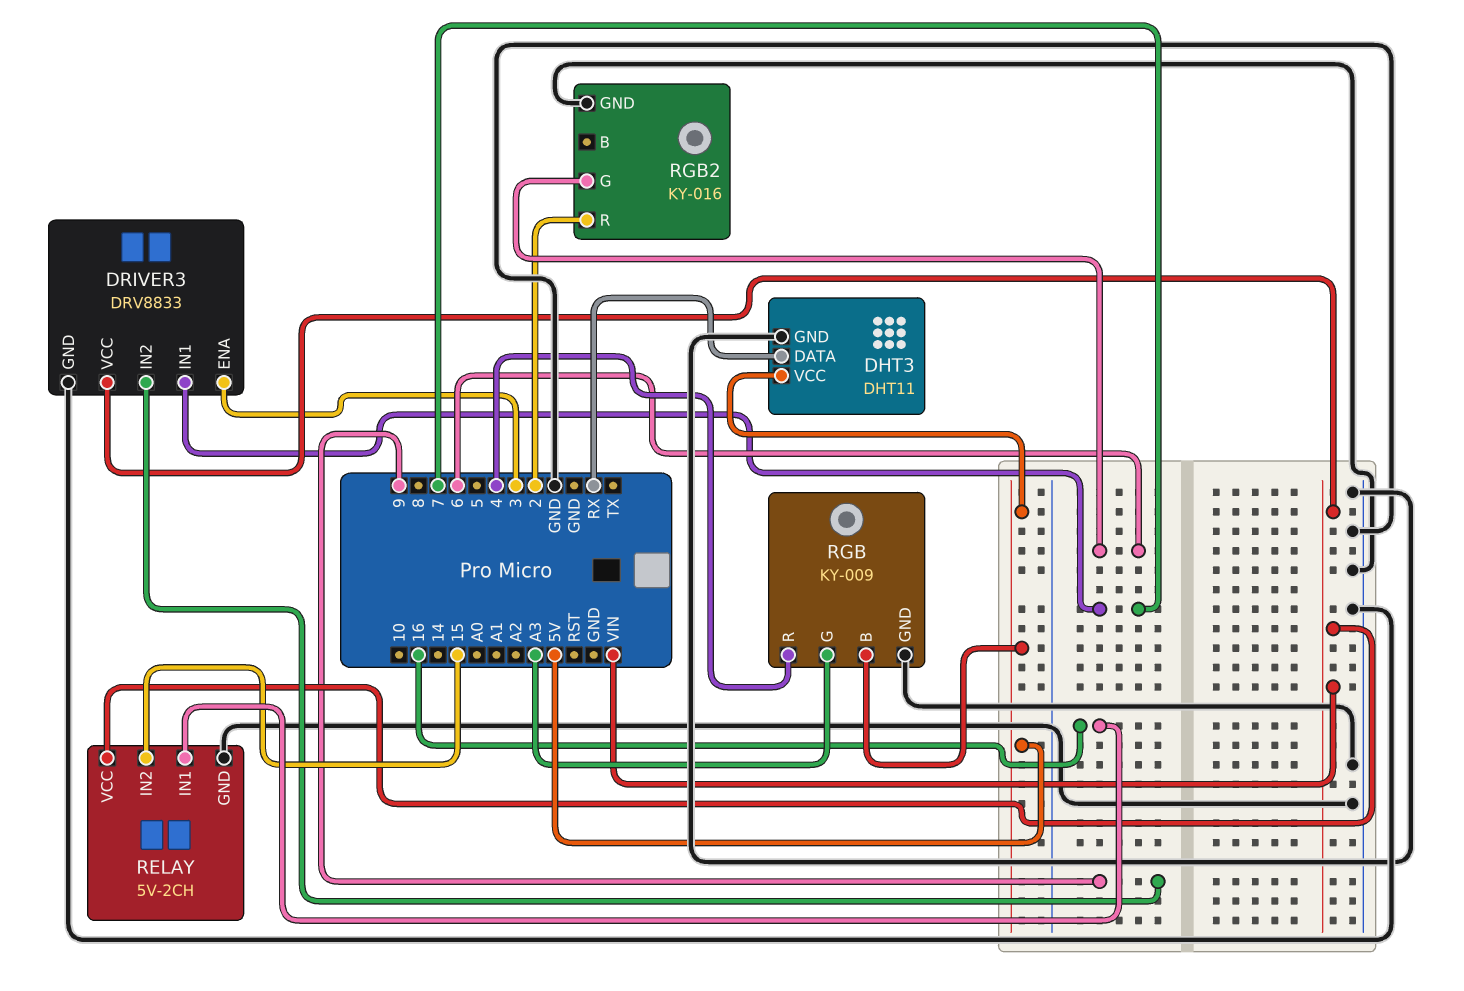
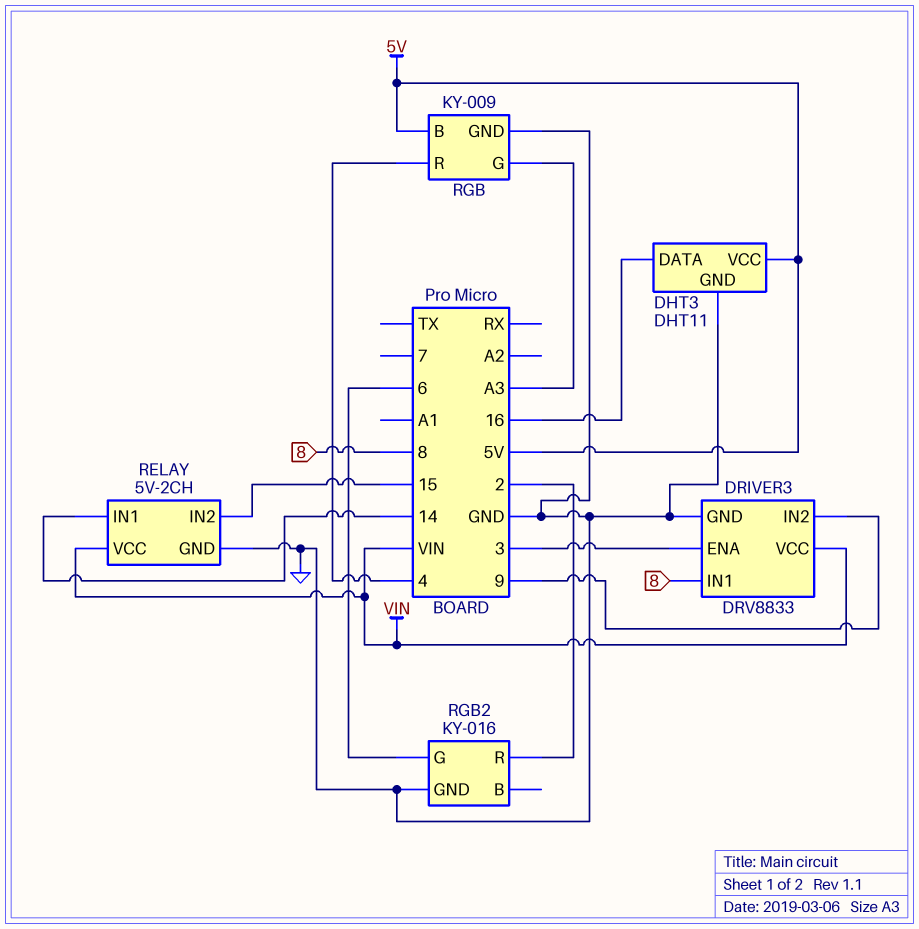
DHT3 pin DATA: RX -> 16
DRIVER3 pin IN1: 7 -> 8
RELAY pin IN1: 16 -> 14

